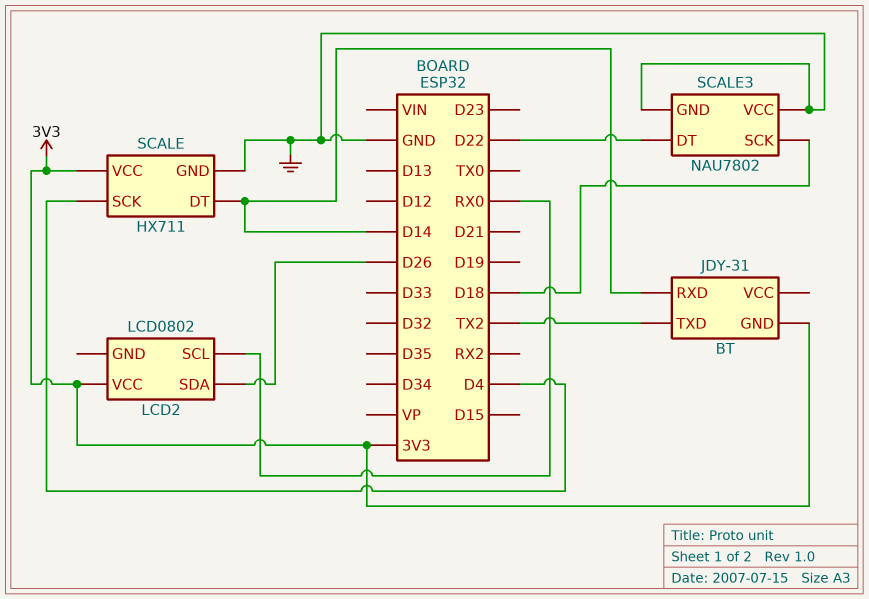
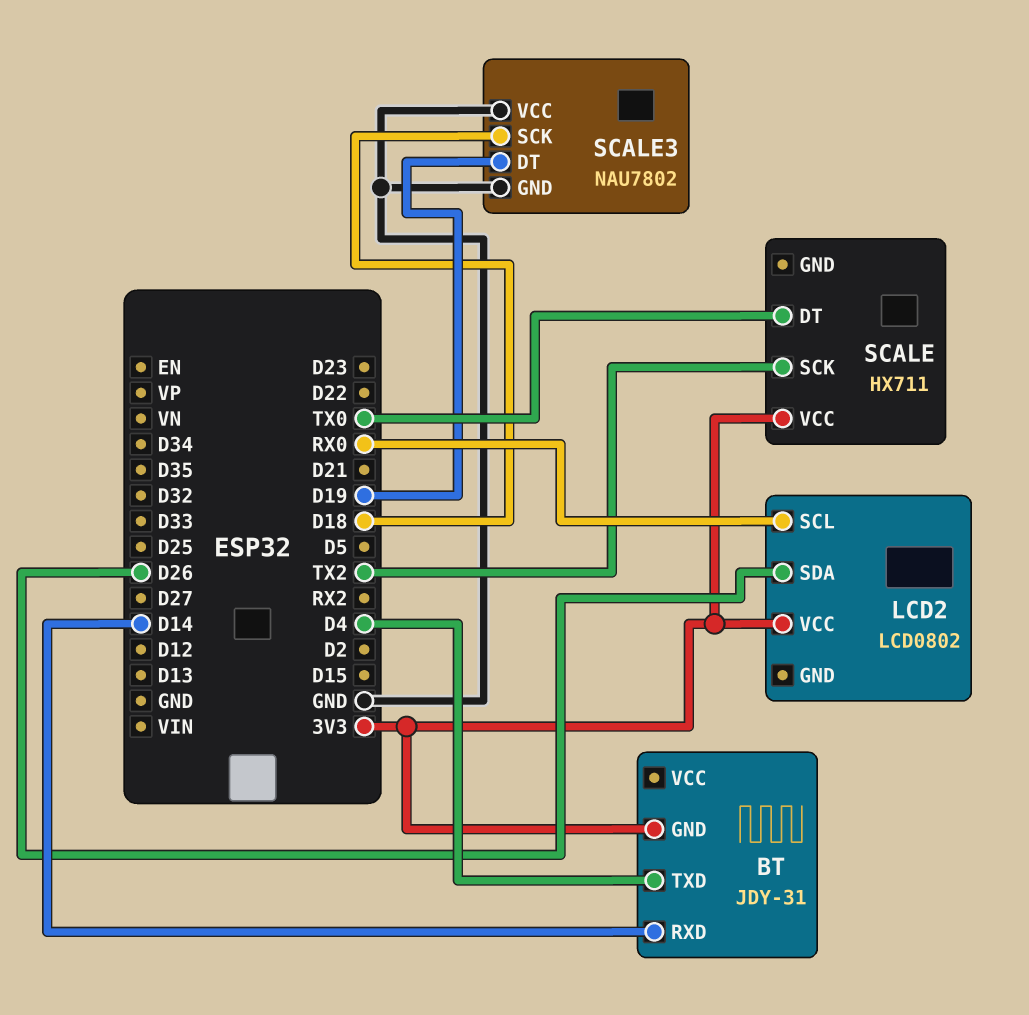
BT pin TXD: TX2 -> D4
SCALE pin DT: D14 -> TX0
SCALE pin GND: GND -> none
SCALE pin SCK: D4 -> TX2
SCALE3 pin DT: D22 -> D19

